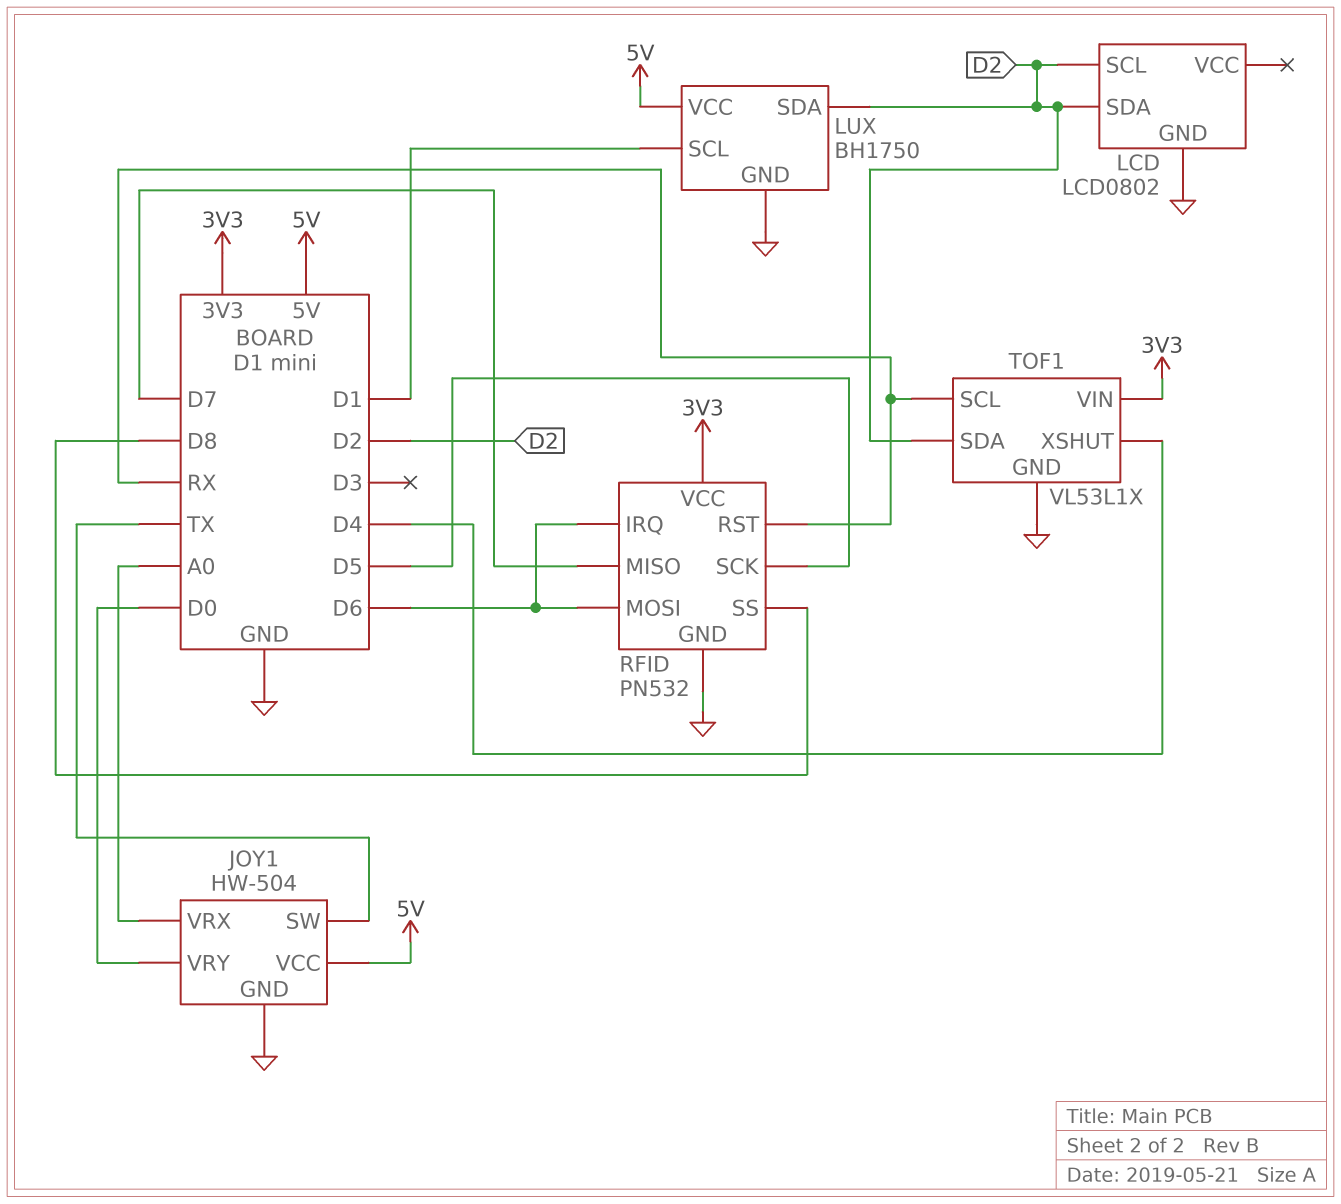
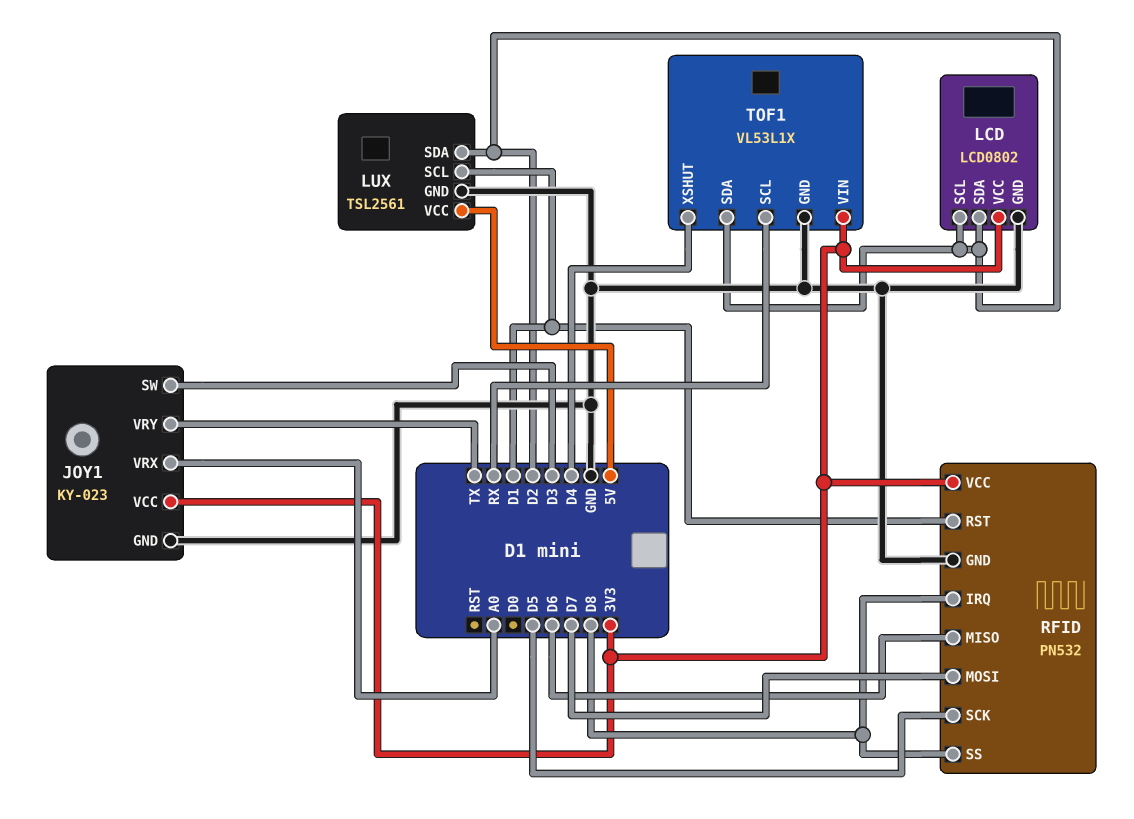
JOY1: HW-504 -> KY-023
JOY1 pin SW: TX -> D3
JOY1 pin VCC: 5V -> 3V3
JOY1 pin VRY: D0 -> TX
LCD pin VCC: none -> 3V3
LUX: BH1750 -> TSL2561
RFID pin IRQ: D6 -> D8
RFID pin MISO: D7 -> D6
RFID pin MOSI: D6 -> D7
RFID pin RST: RX -> D1

